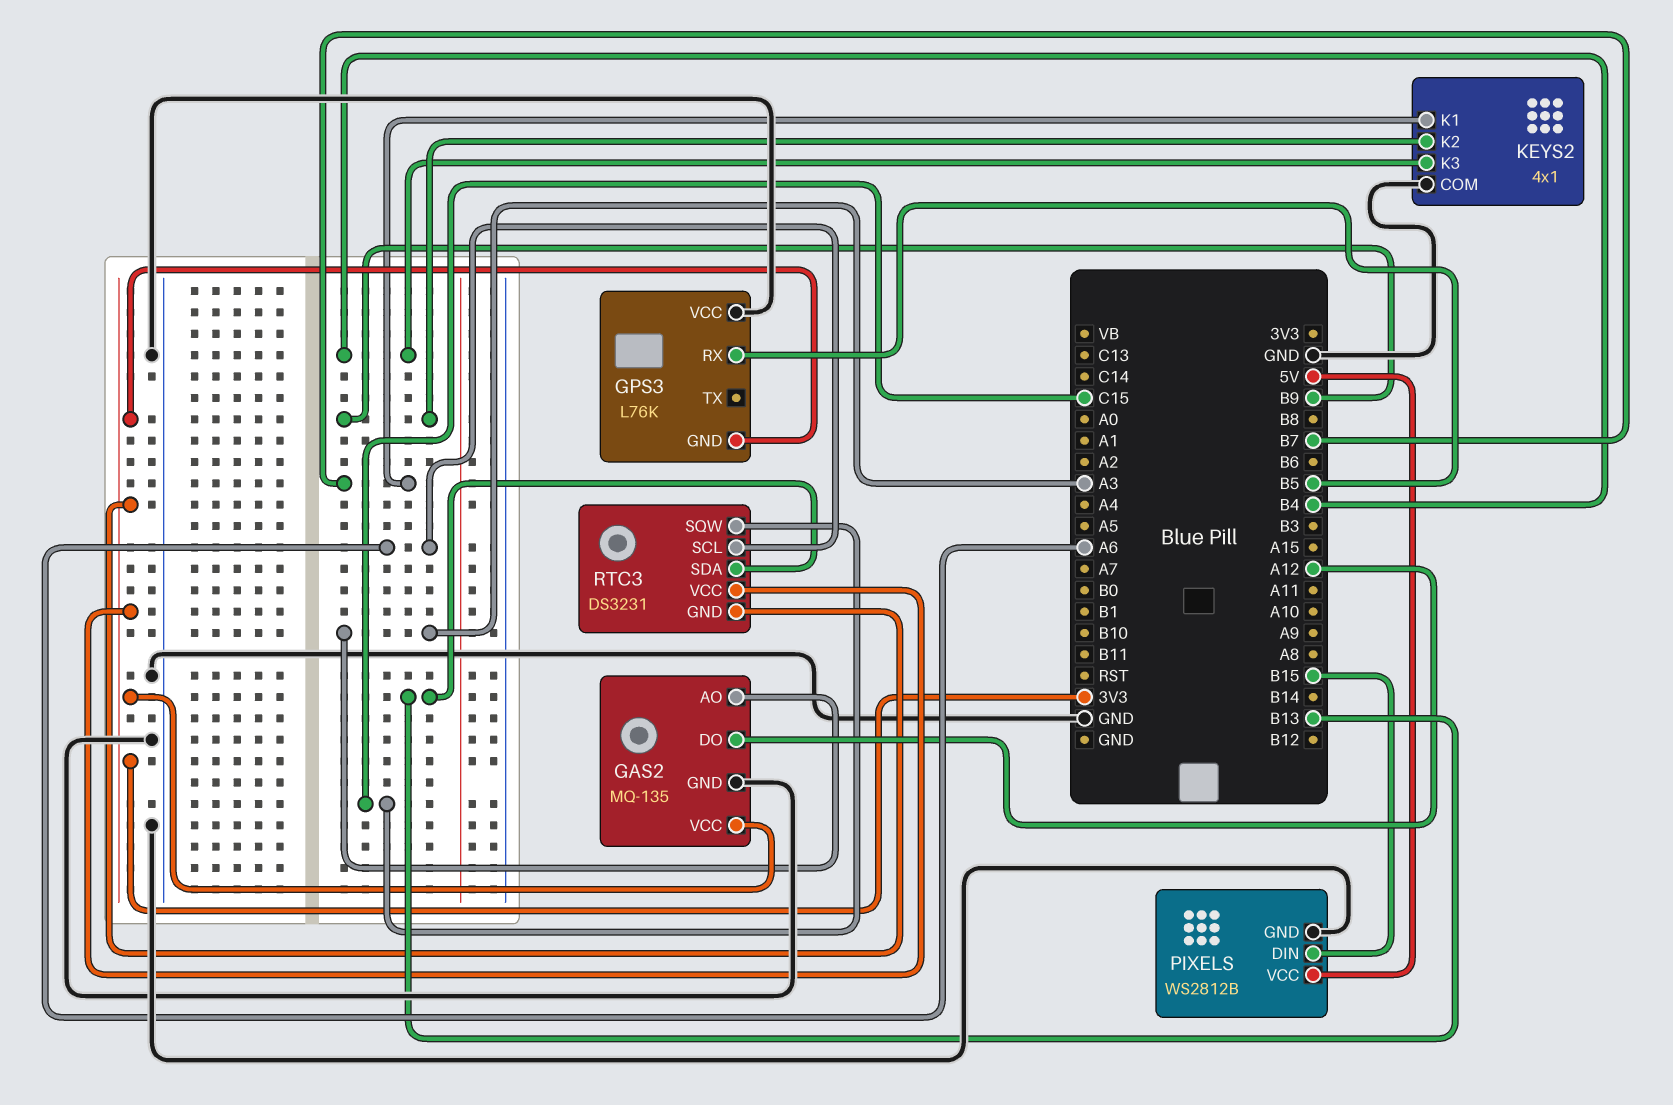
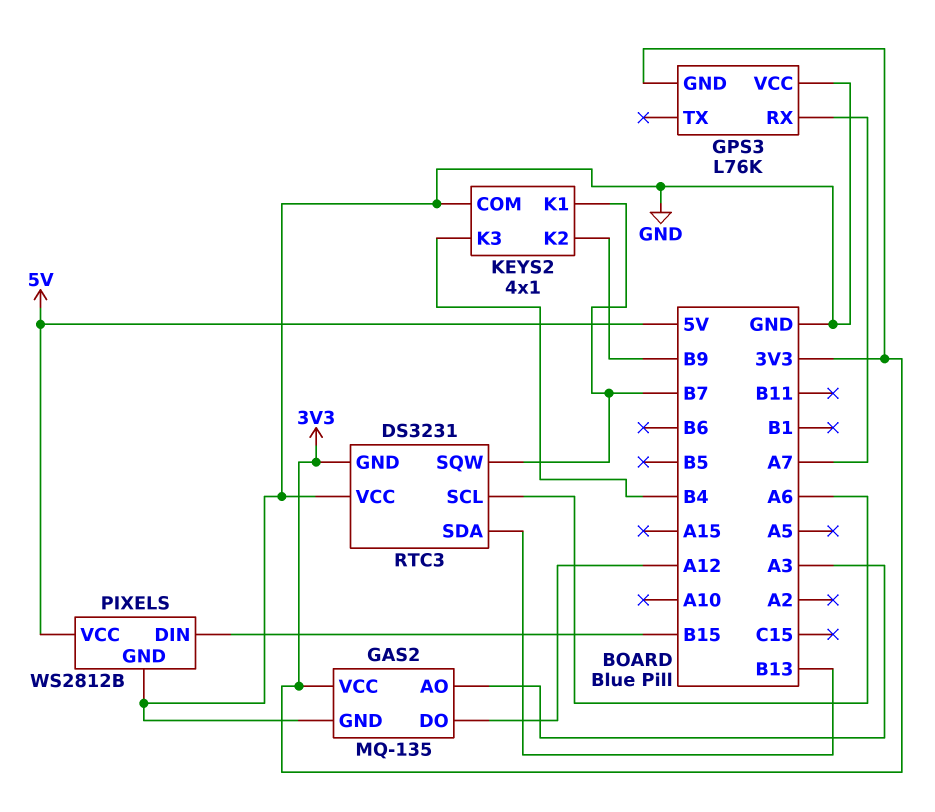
GPS3 pin RX: B5 -> A7
RTC3 pin SQW: C15 -> B7
RTC3 pin VCC: 3V3 -> GND

